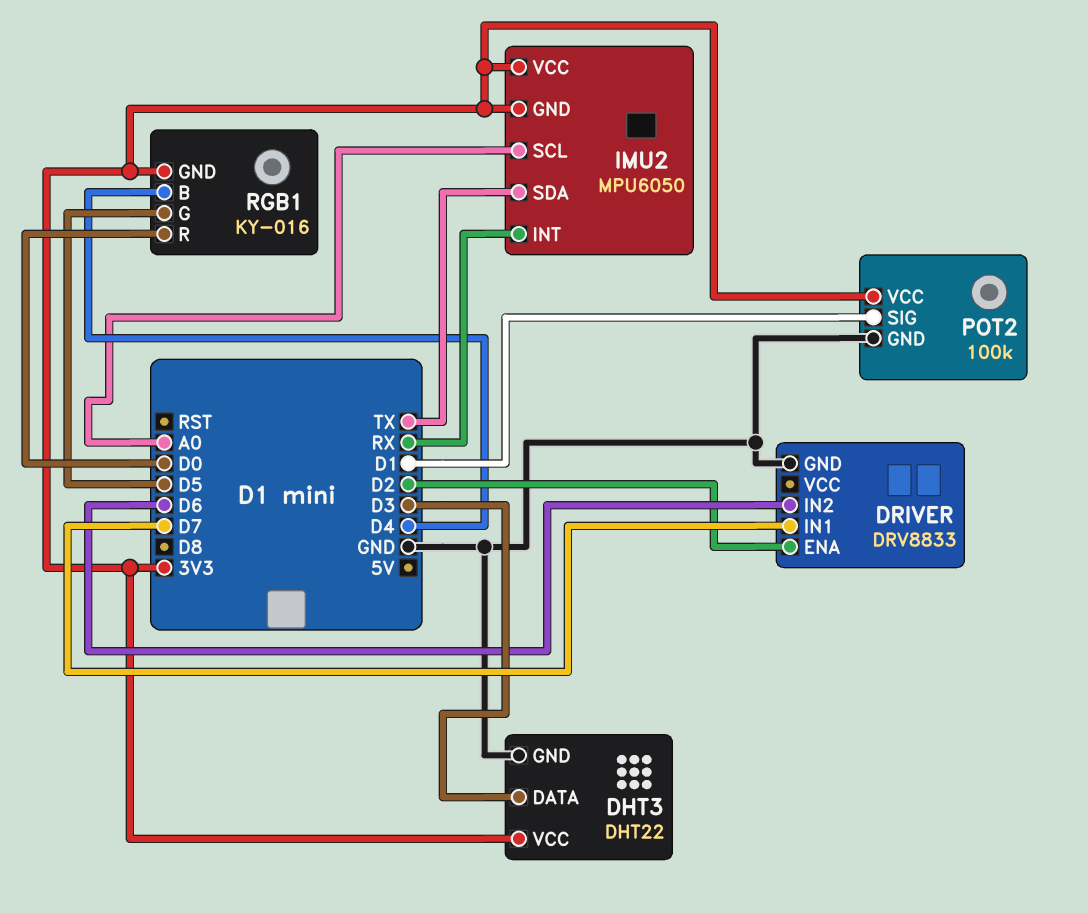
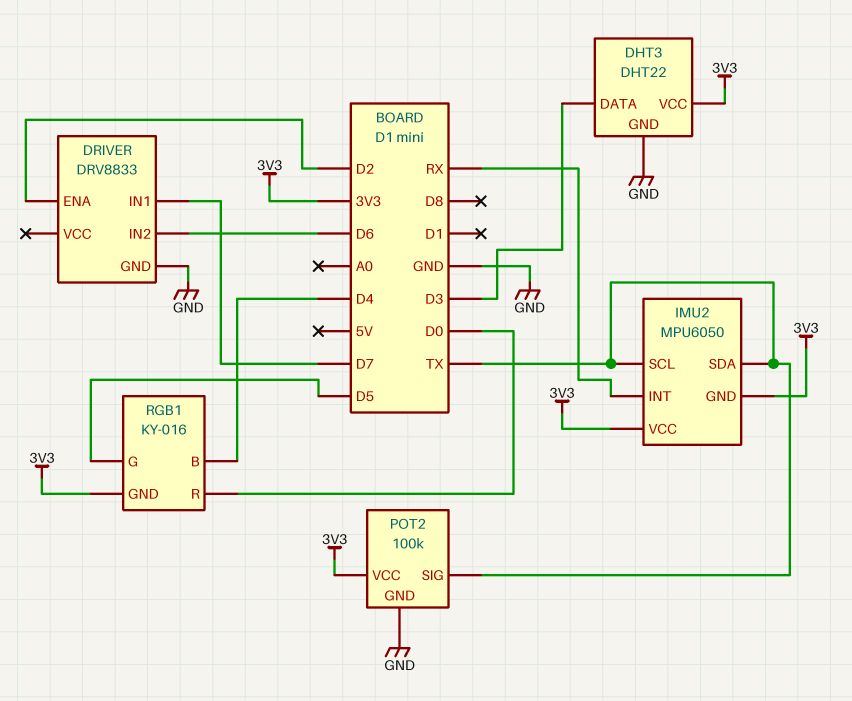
IMU2 pin SCL: A0 -> TX
POT2 pin SIG: D1 -> TX

